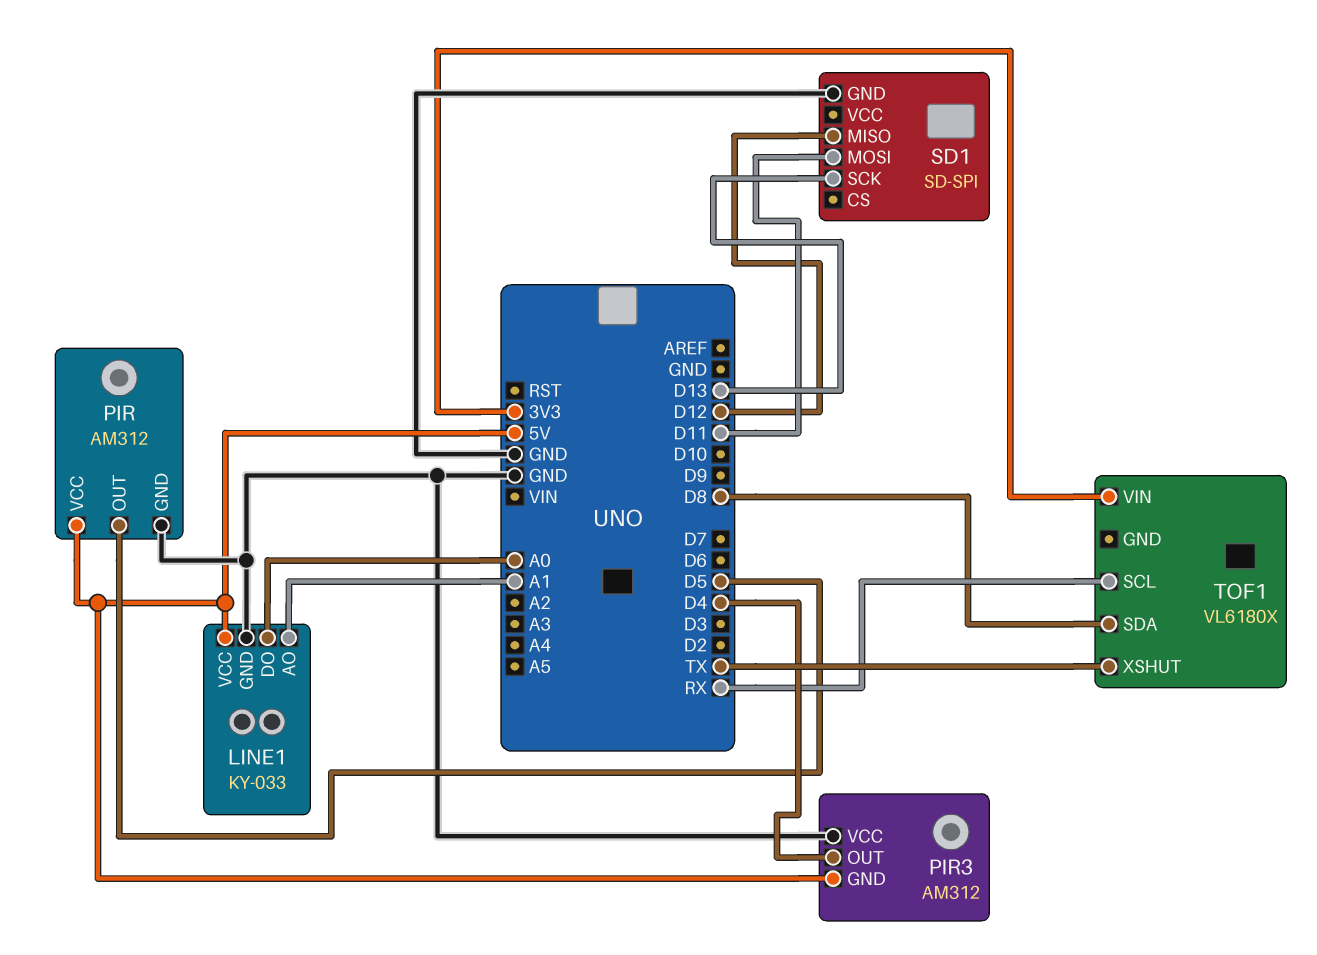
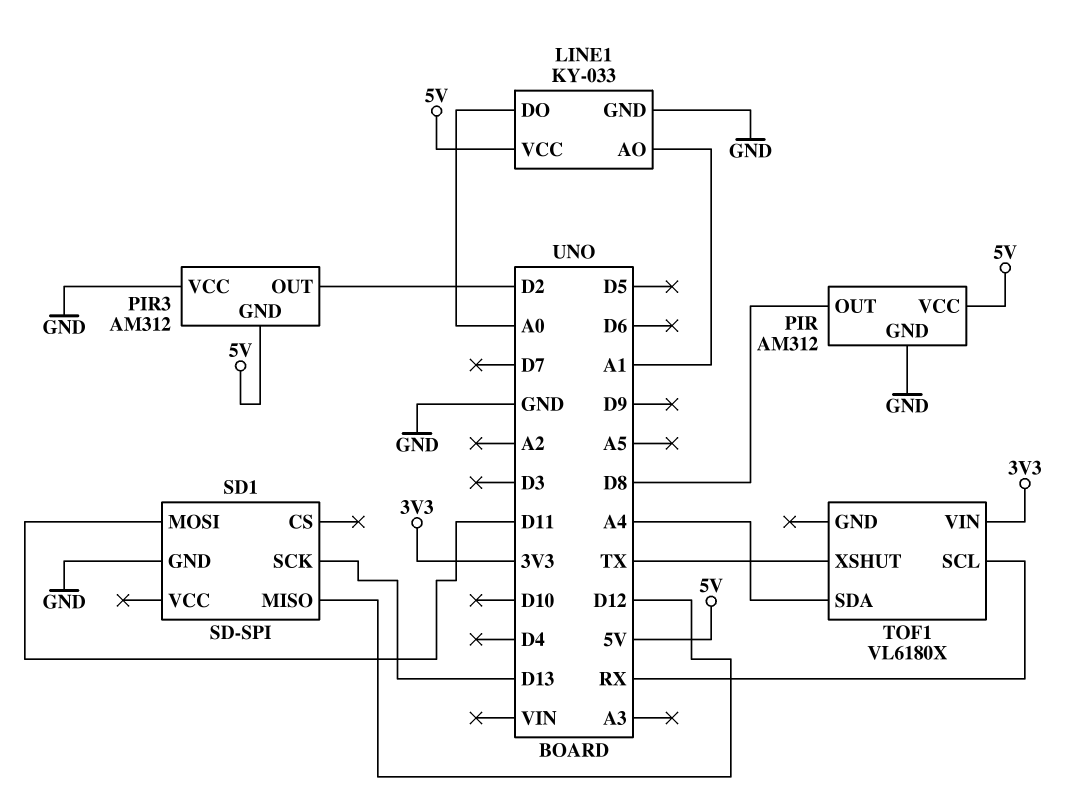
PIR pin OUT: D5 -> D8
PIR3 pin OUT: D4 -> D2
TOF1 pin SDA: D8 -> A4

